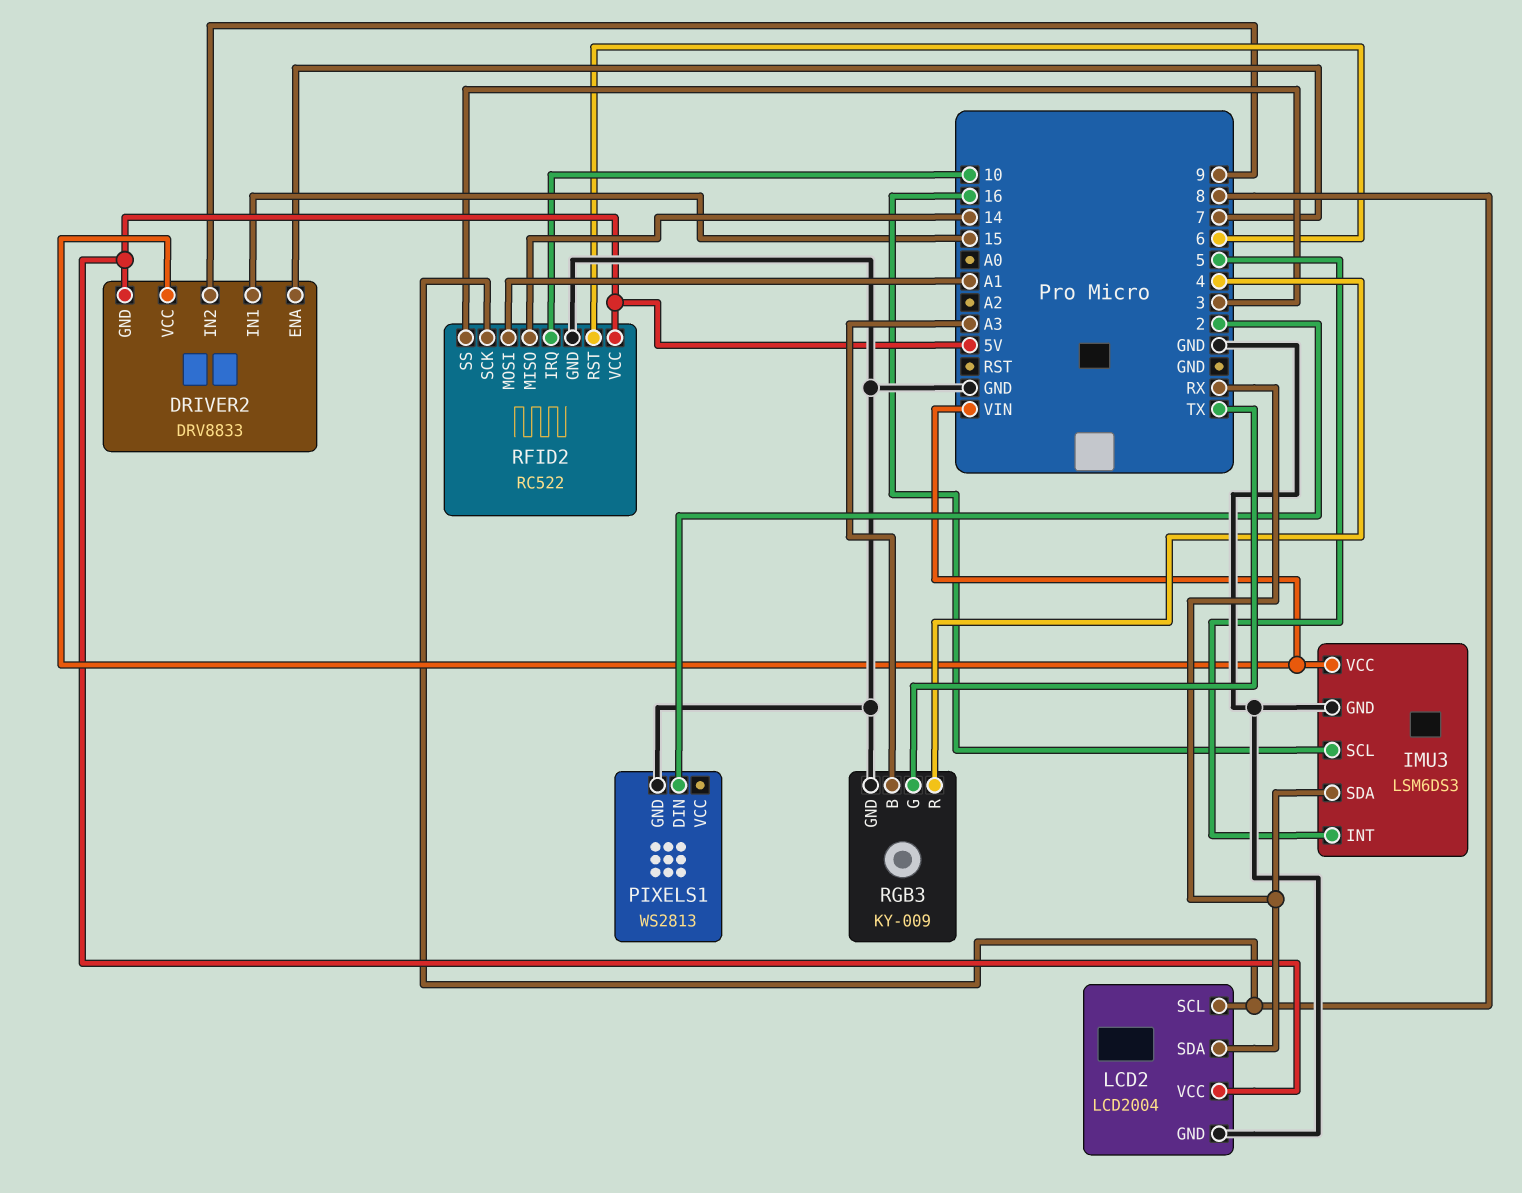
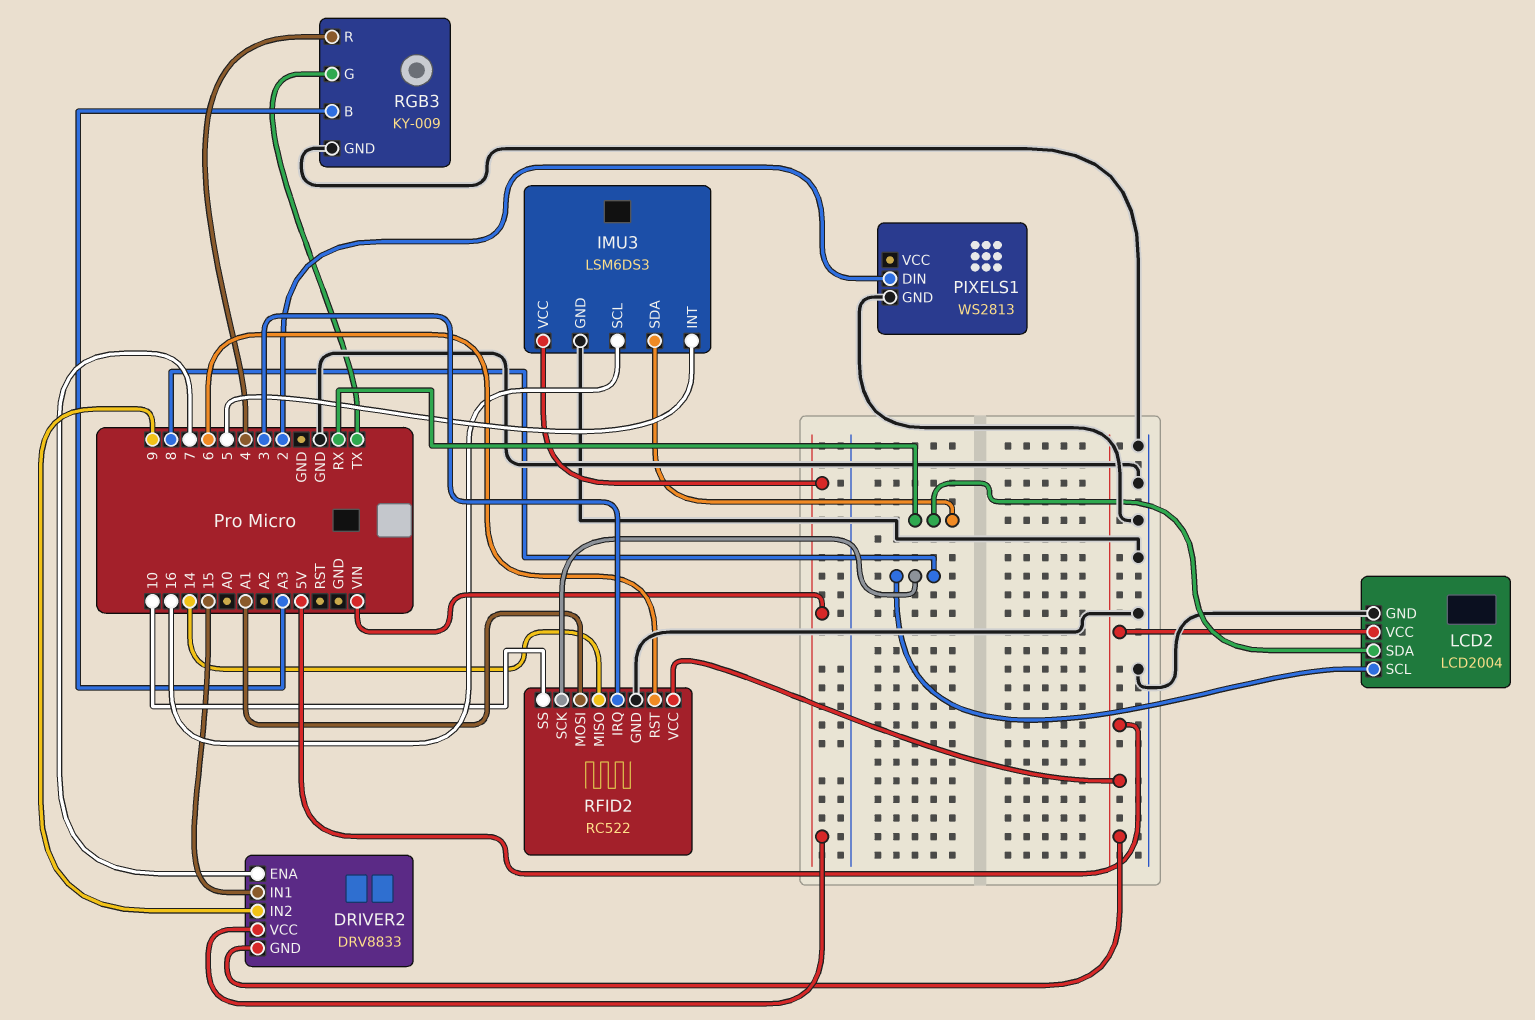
RFID2 pin IRQ: 10 -> 3
RFID2 pin SS: 3 -> 10

